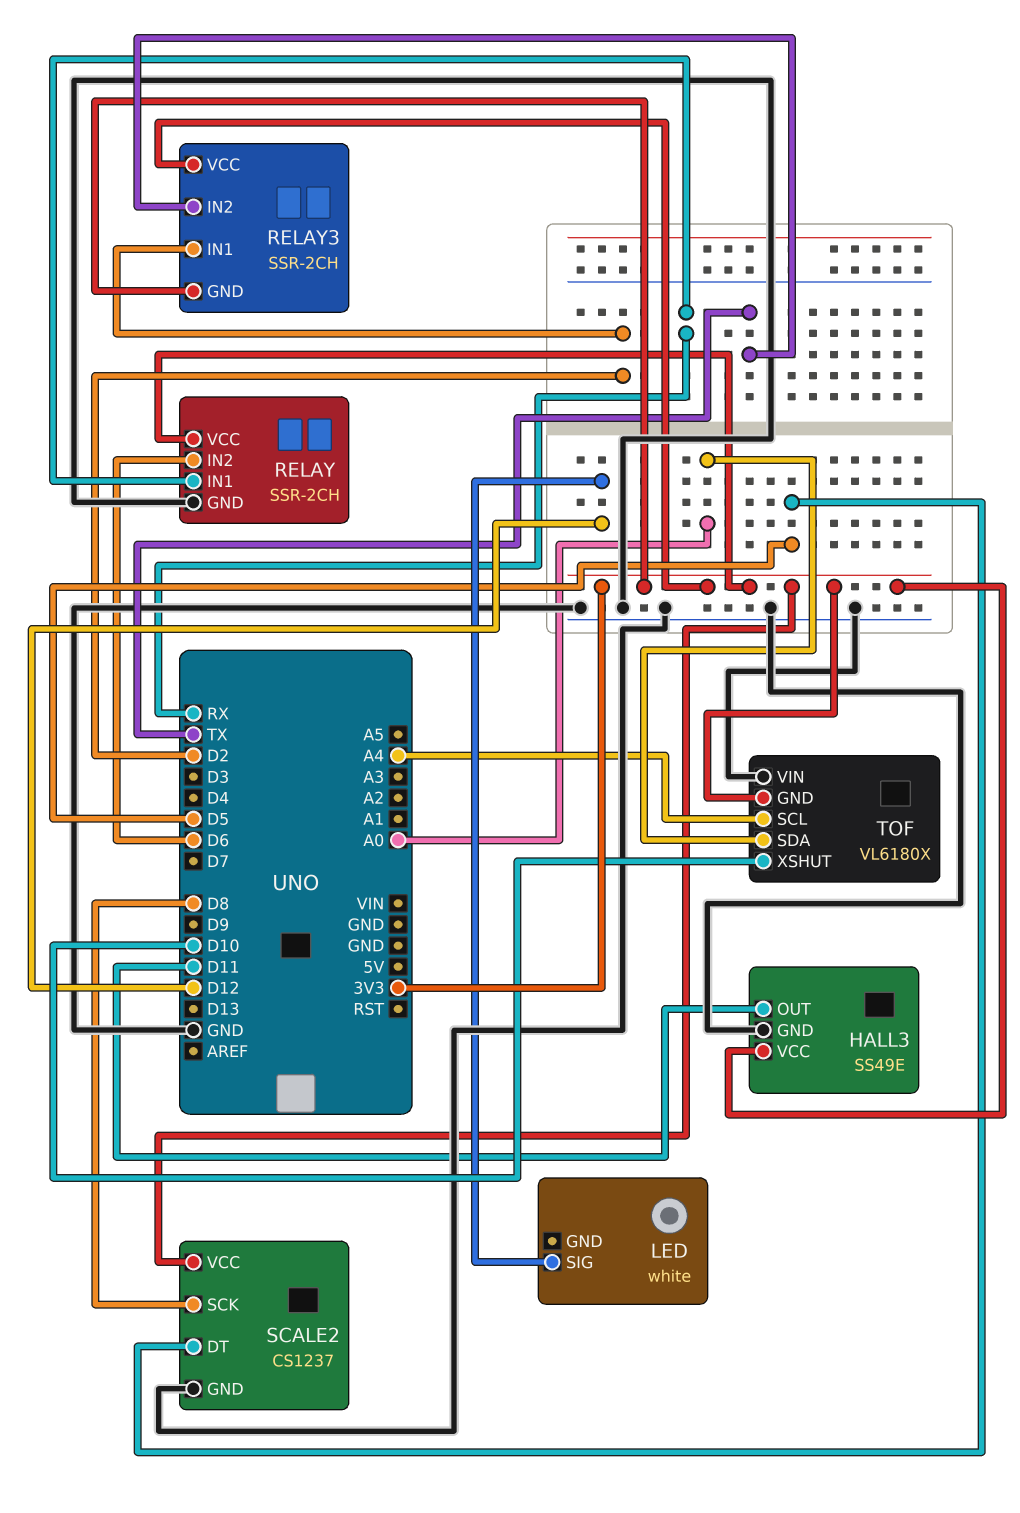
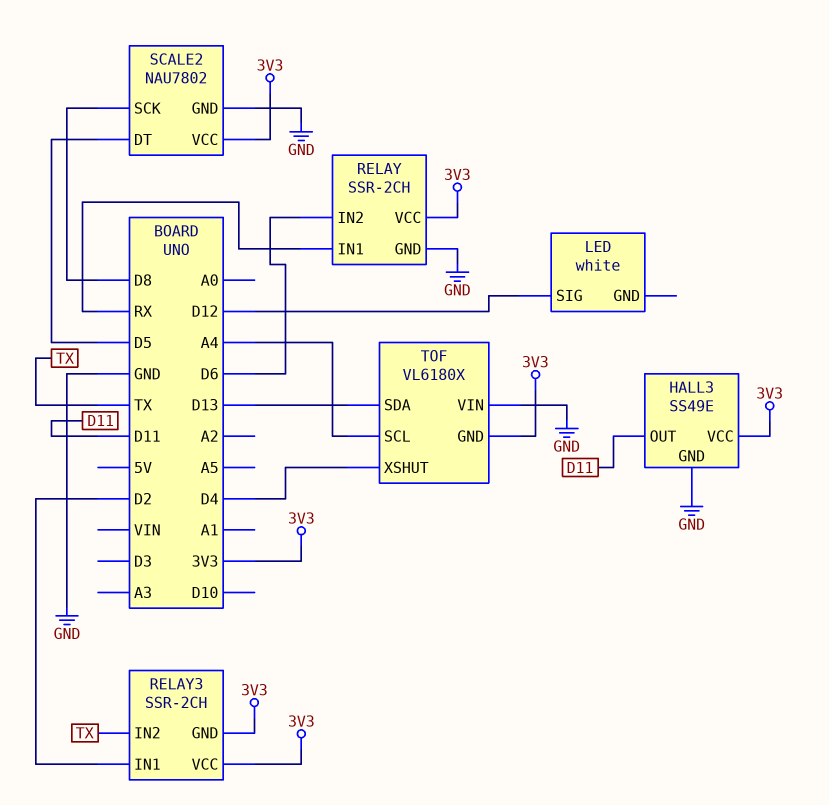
SCALE2: CS1237 -> NAU7802
TOF pin SDA: A0 -> D13
TOF pin XSHUT: D10 -> D4

